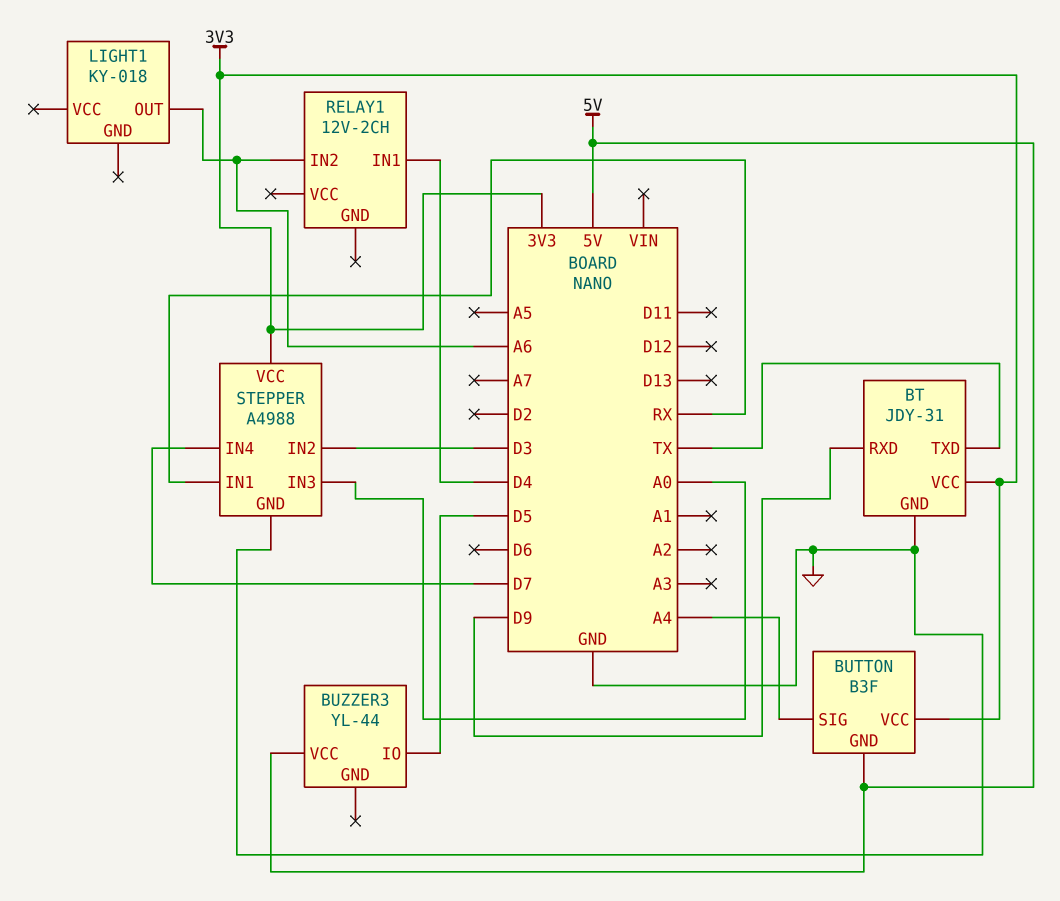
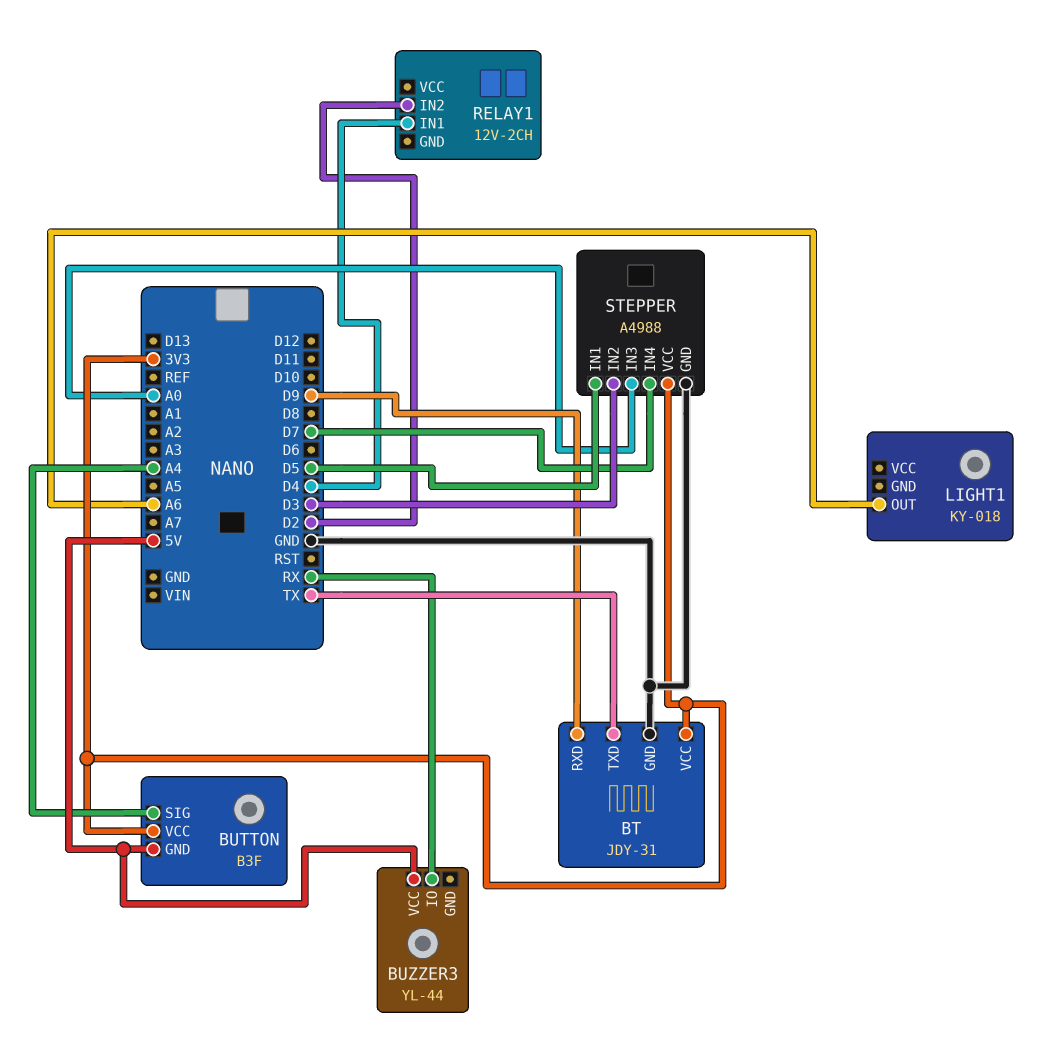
BUZZER3 pin IO: D5 -> RX
RELAY1 pin IN2: A6 -> D2
STEPPER pin IN1: RX -> D5

